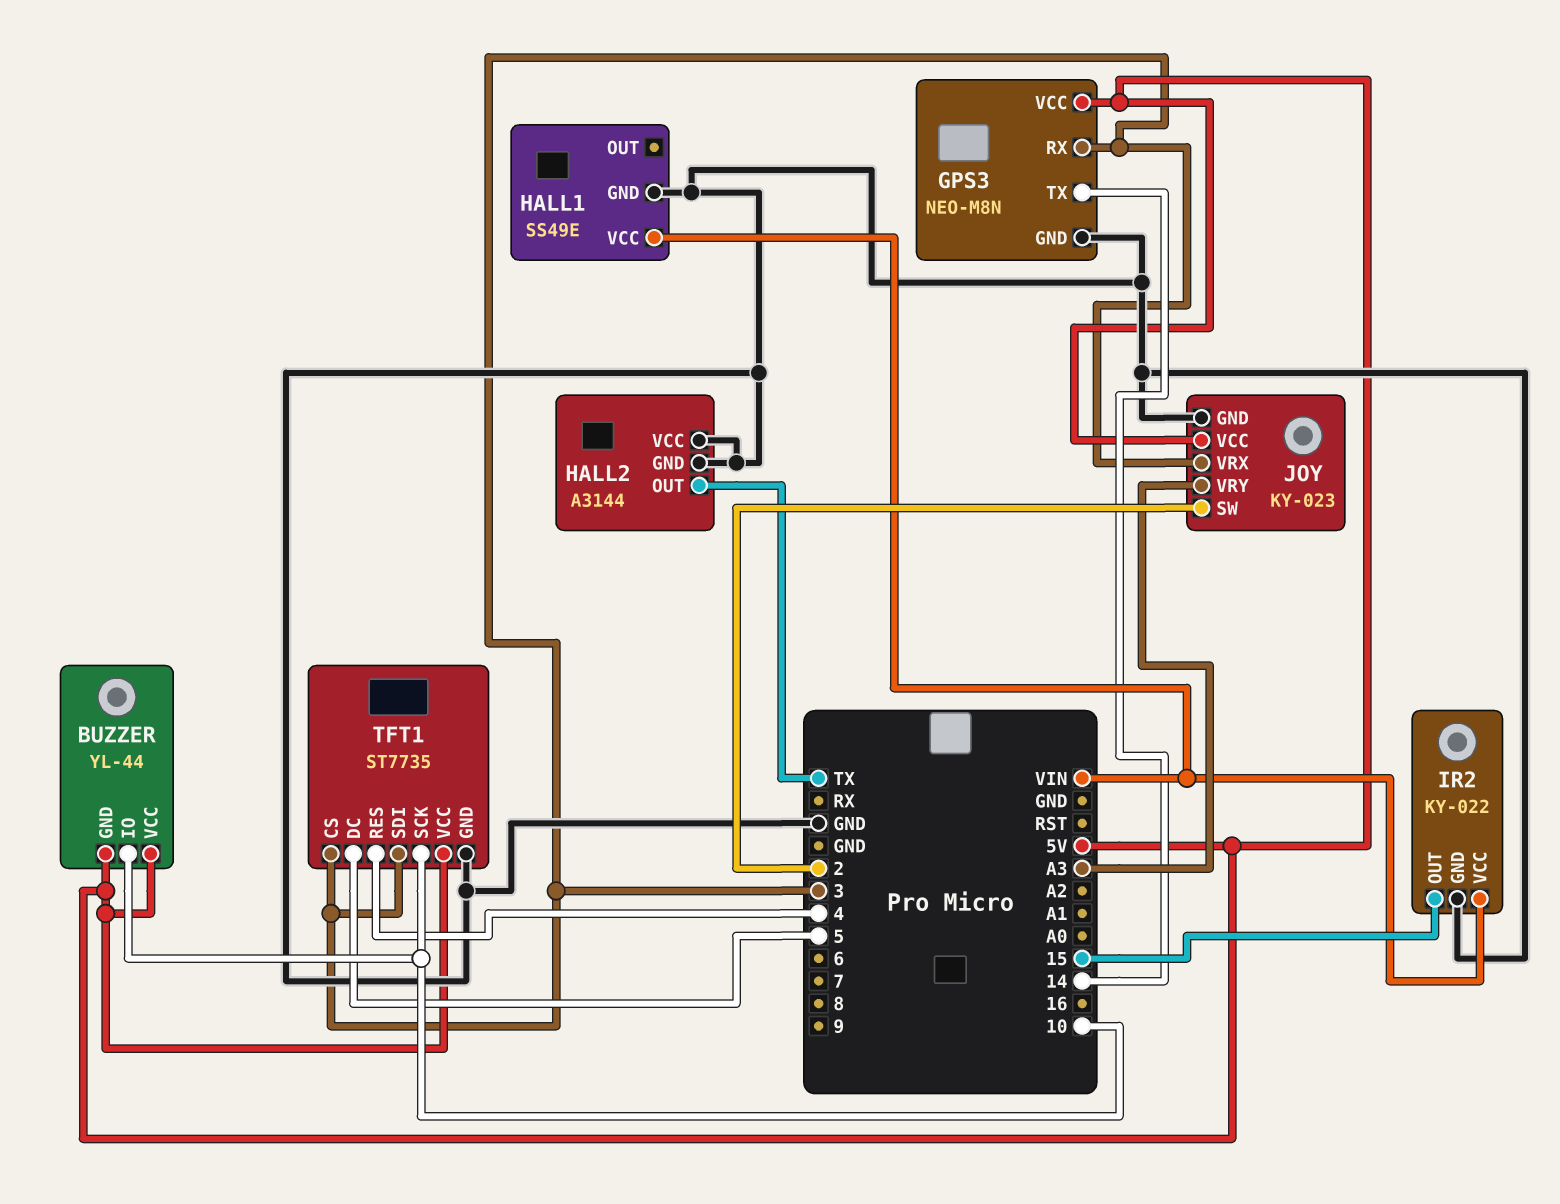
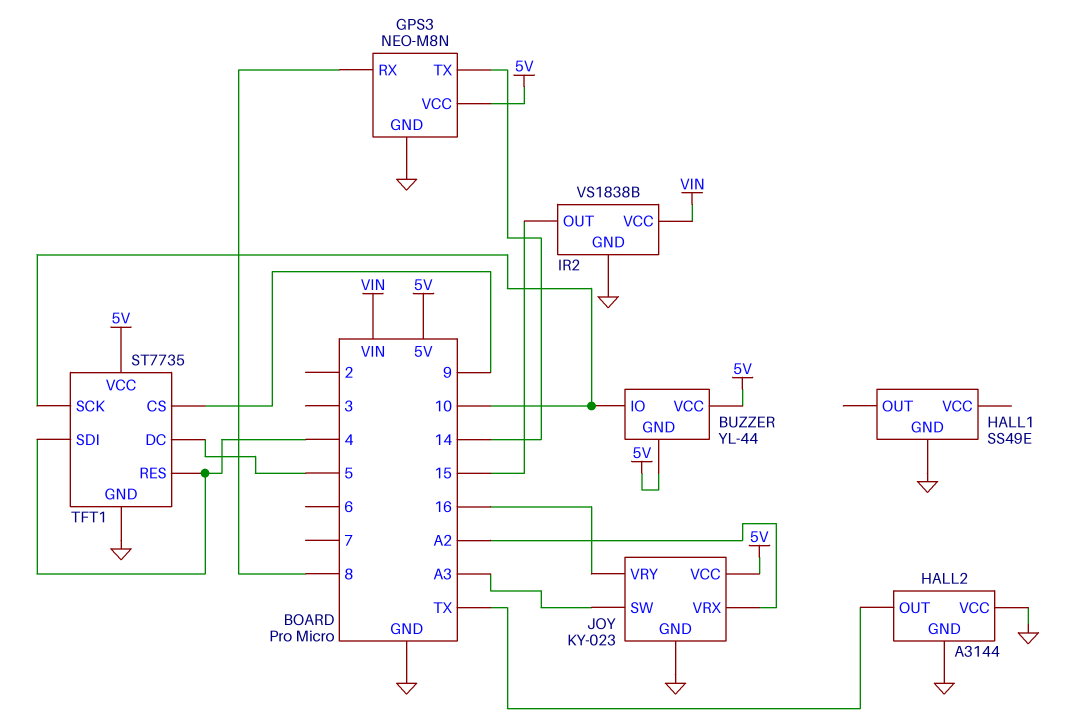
GPS3 pin RX: 3 -> 8
HALL1 pin VCC: VIN -> none
IR2: KY-022 -> VS1838B
JOY pin SW: 2 -> A3
JOY pin VRX: 3 -> A2
JOY pin VRY: A3 -> 16
TFT1 pin CS: 3 -> 9
TFT1 pin SDI: 3 -> 4

